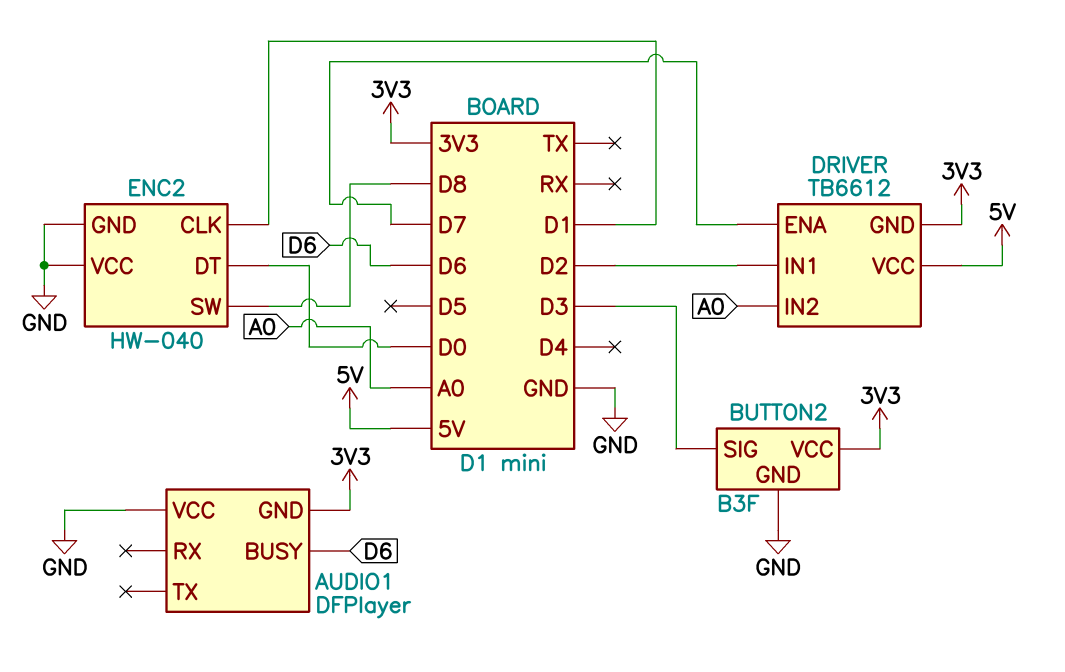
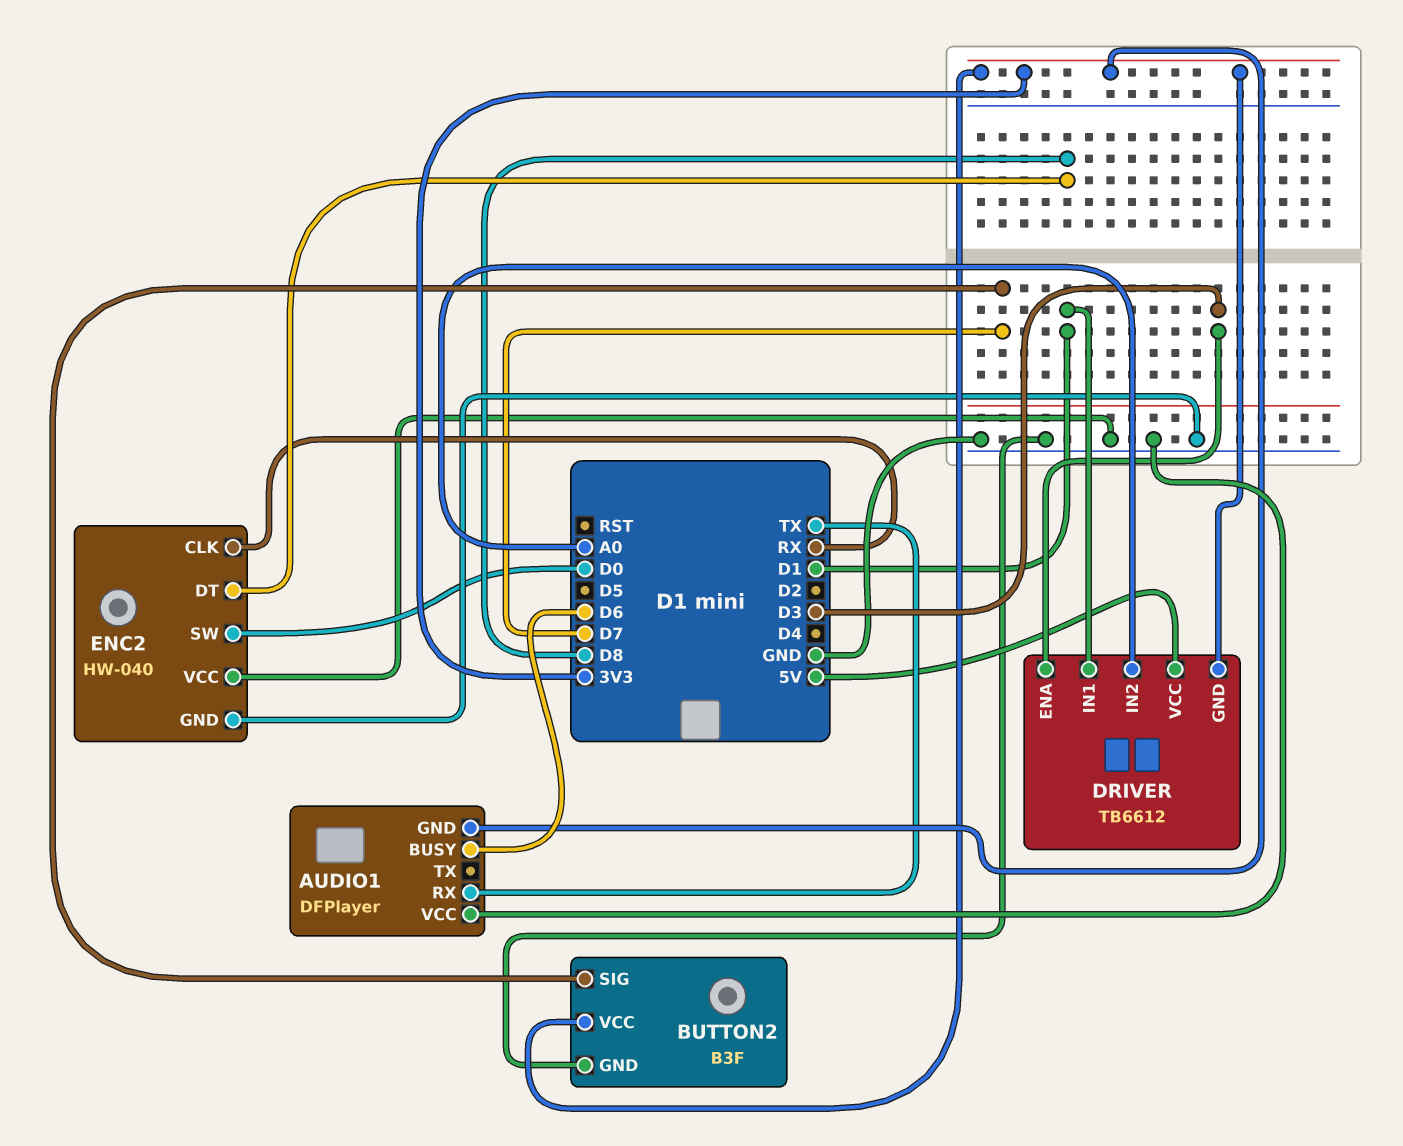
AUDIO1 pin RX: none -> TX
BUTTON2 pin SIG: D3 -> D7
DRIVER pin ENA: D7 -> D3
DRIVER pin IN1: D2 -> D1
ENC2 pin CLK: D1 -> RX
ENC2 pin DT: D0 -> D8
ENC2 pin SW: D8 -> D0

